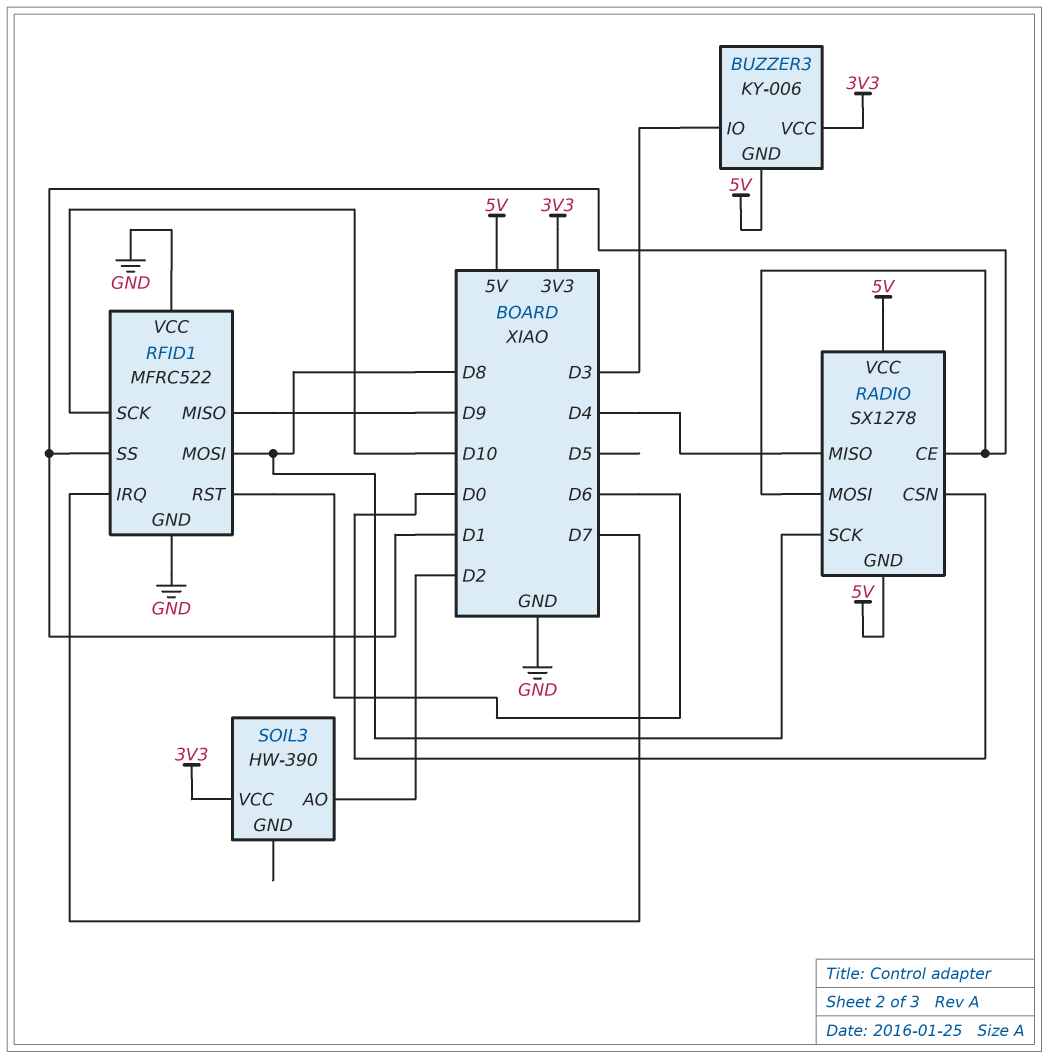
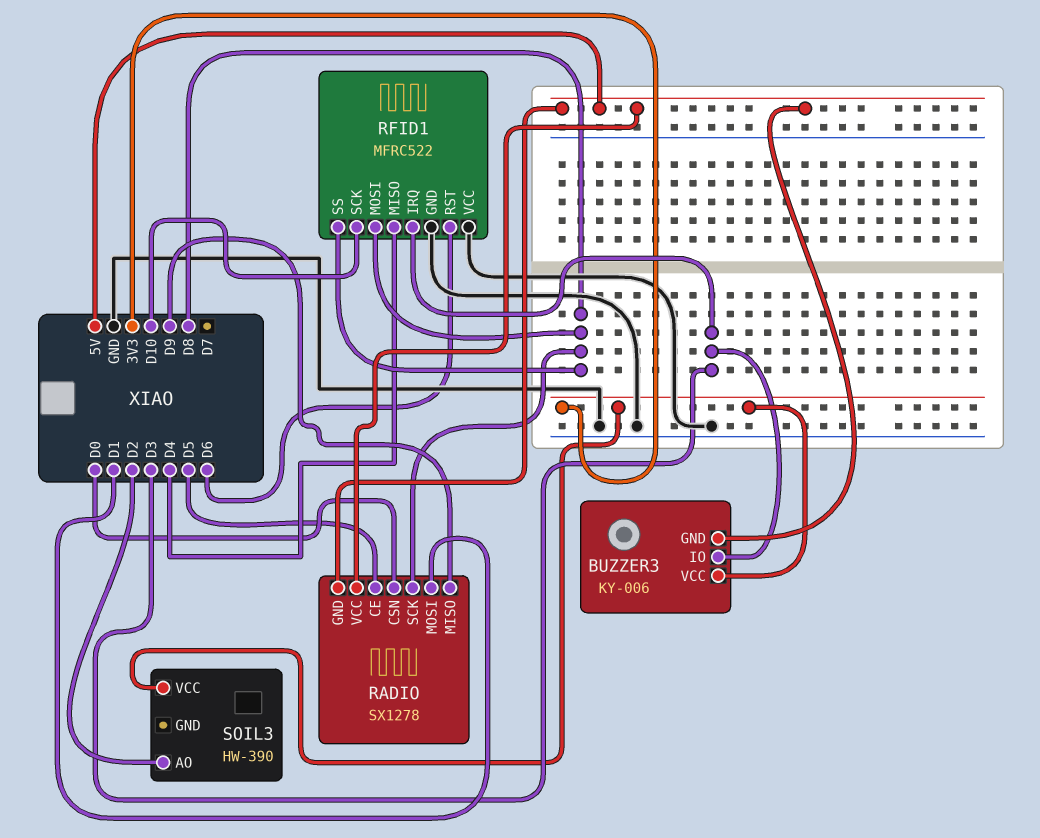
RADIO pin CE: D1 -> D5
RADIO pin MISO: D4 -> D9
RFID1 pin IRQ: D7 -> D3
RFID1 pin MISO: D9 -> D4
RFID1 pin SS: D1 -> D8

